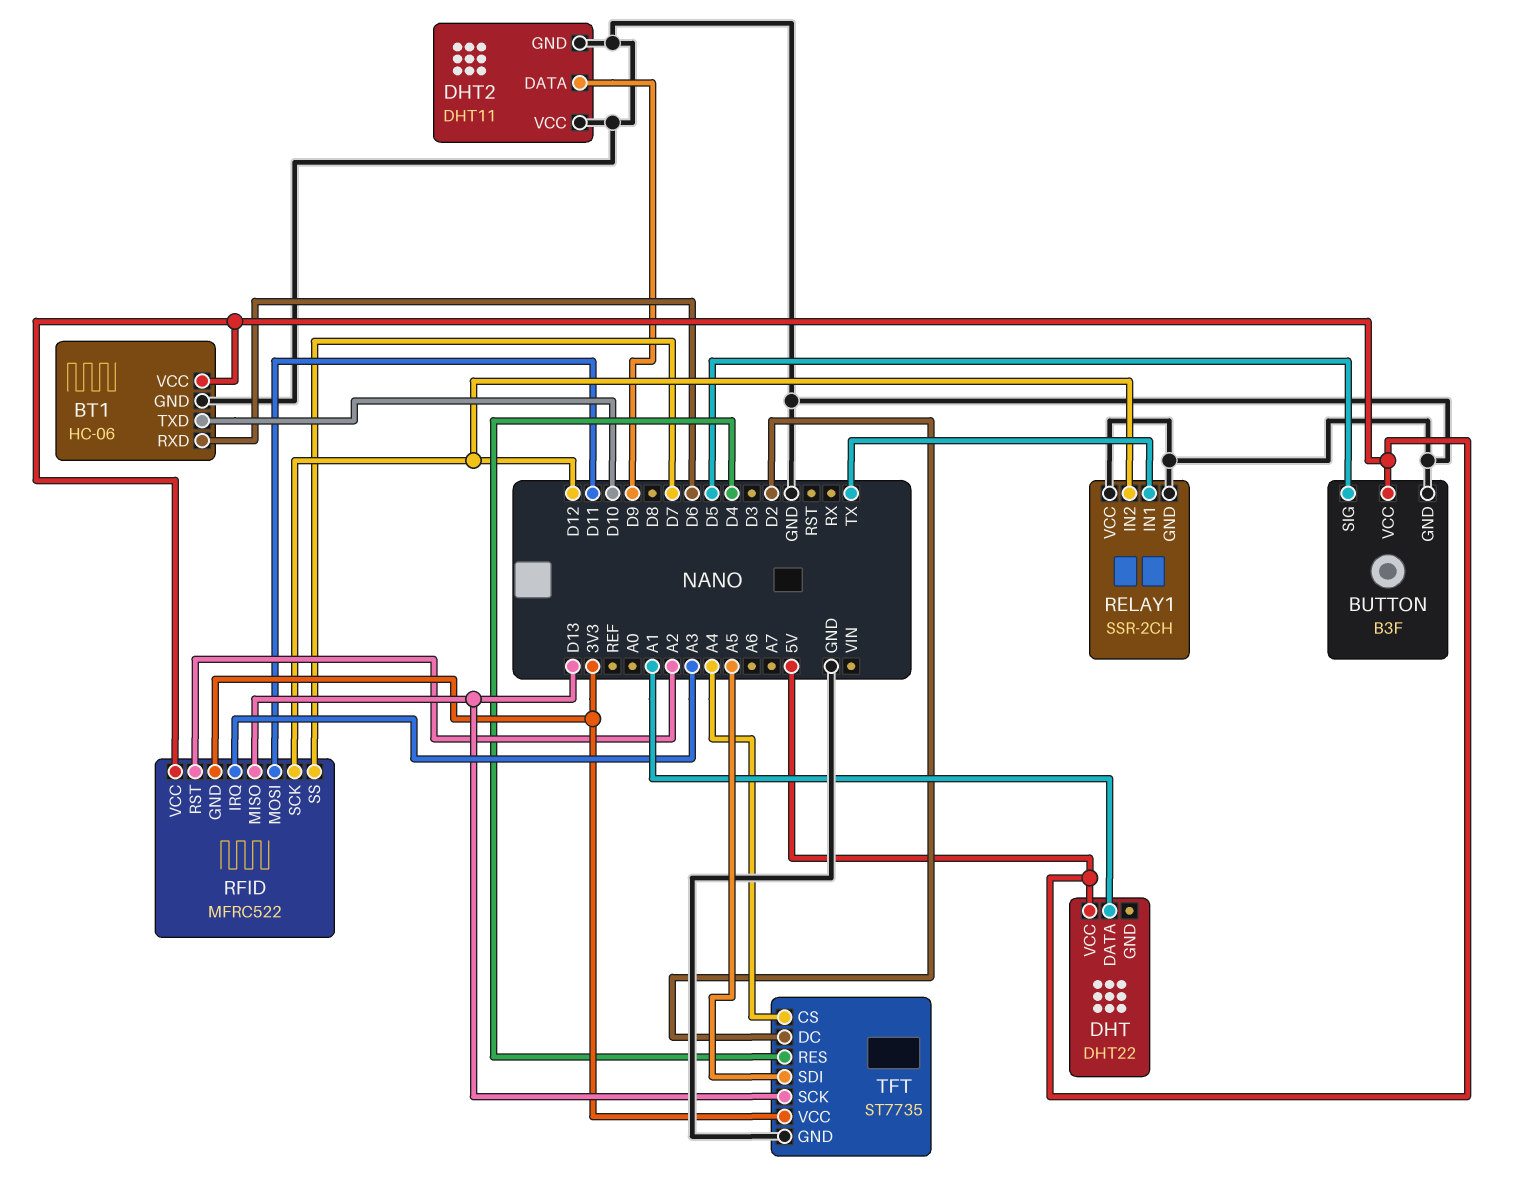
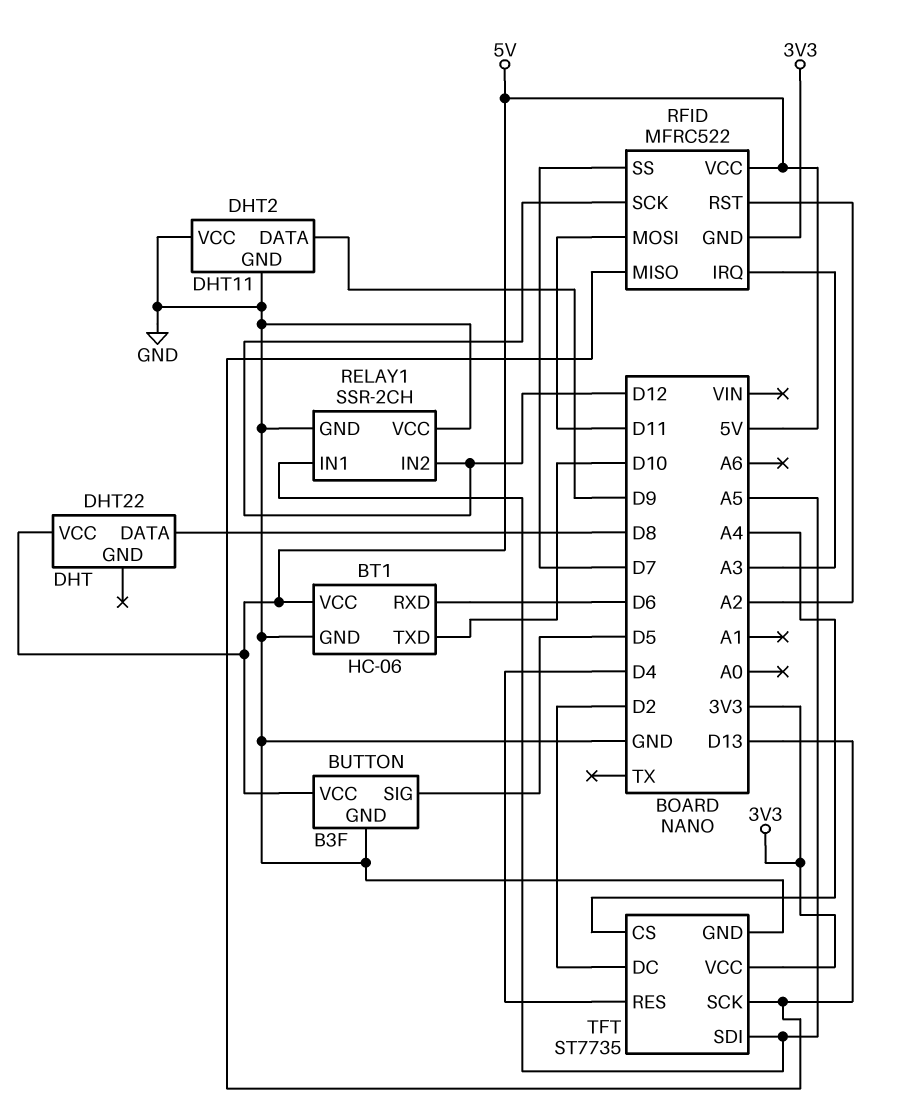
DHT pin DATA: A1 -> D8
RELAY1 pin IN1: TX -> A5

